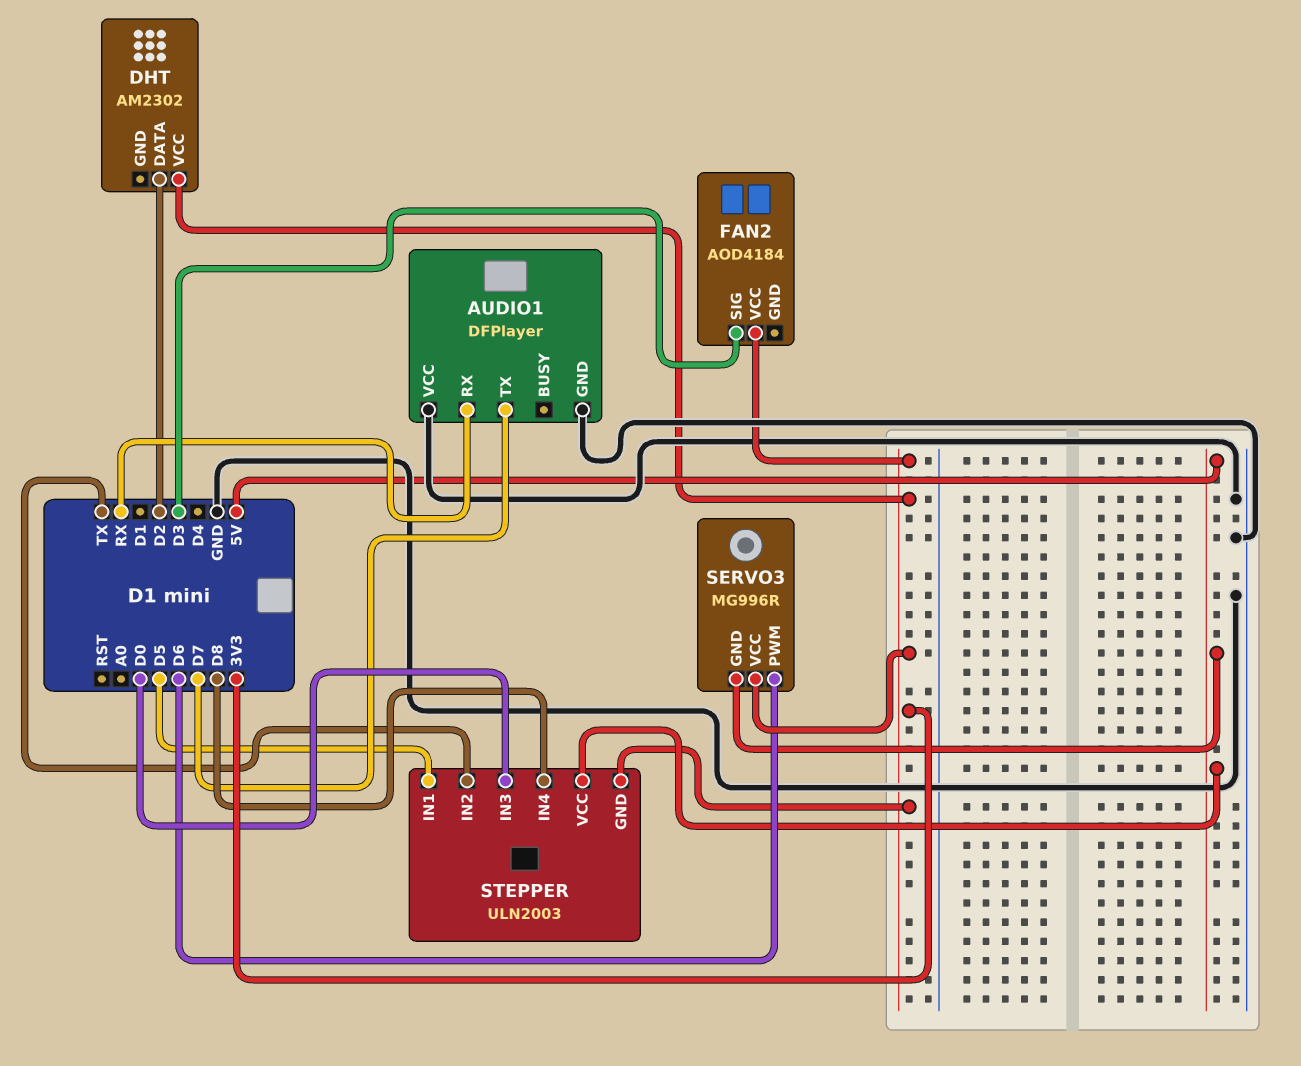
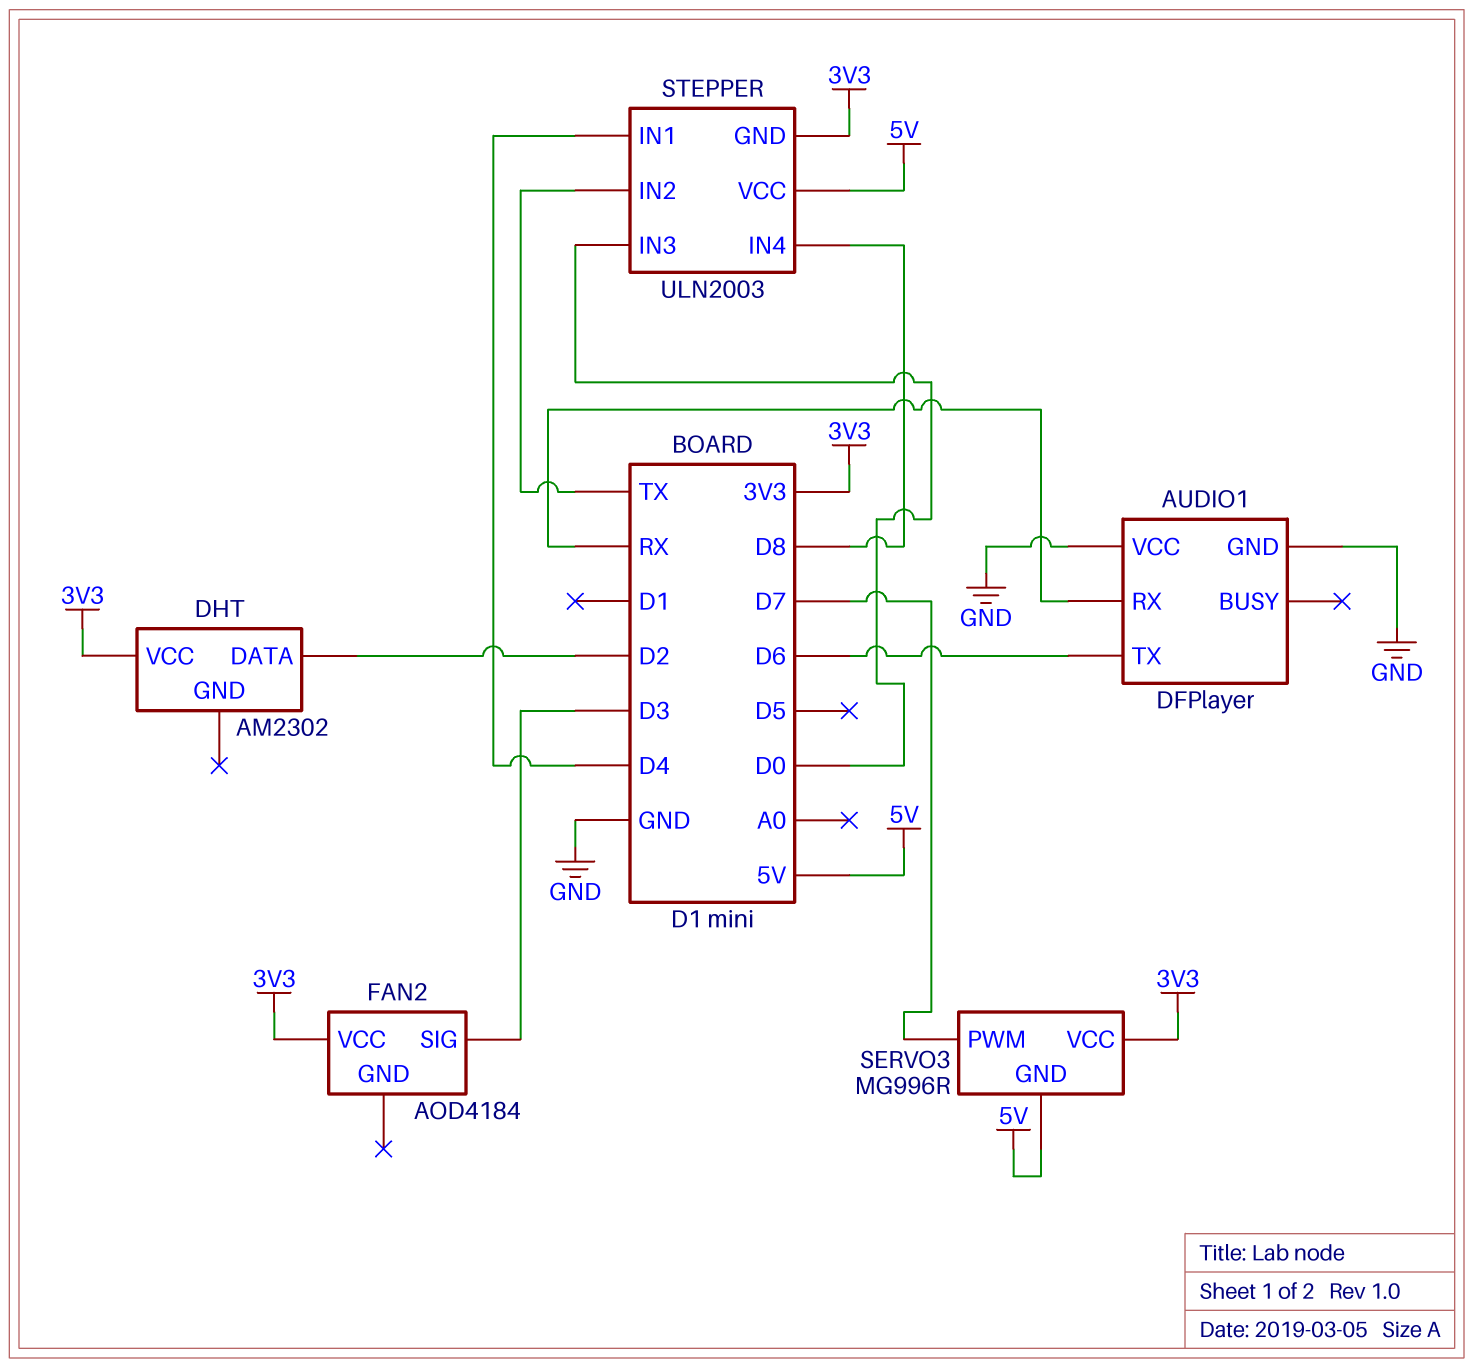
AUDIO1 pin TX: D7 -> D6
SERVO3 pin PWM: D6 -> D7
STEPPER pin IN1: D5 -> D4

